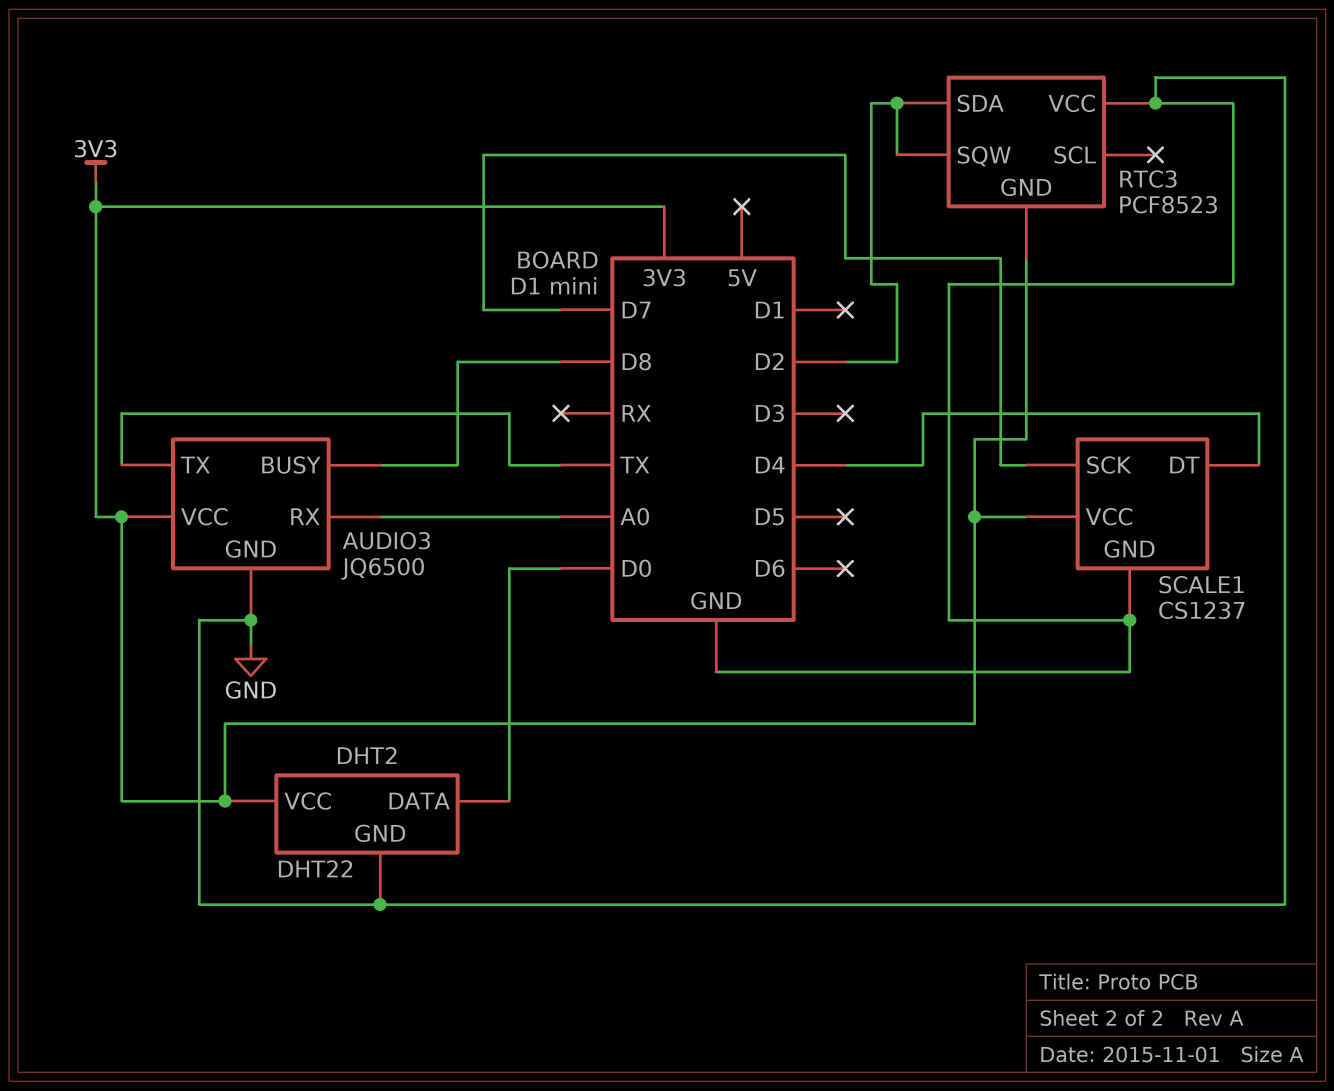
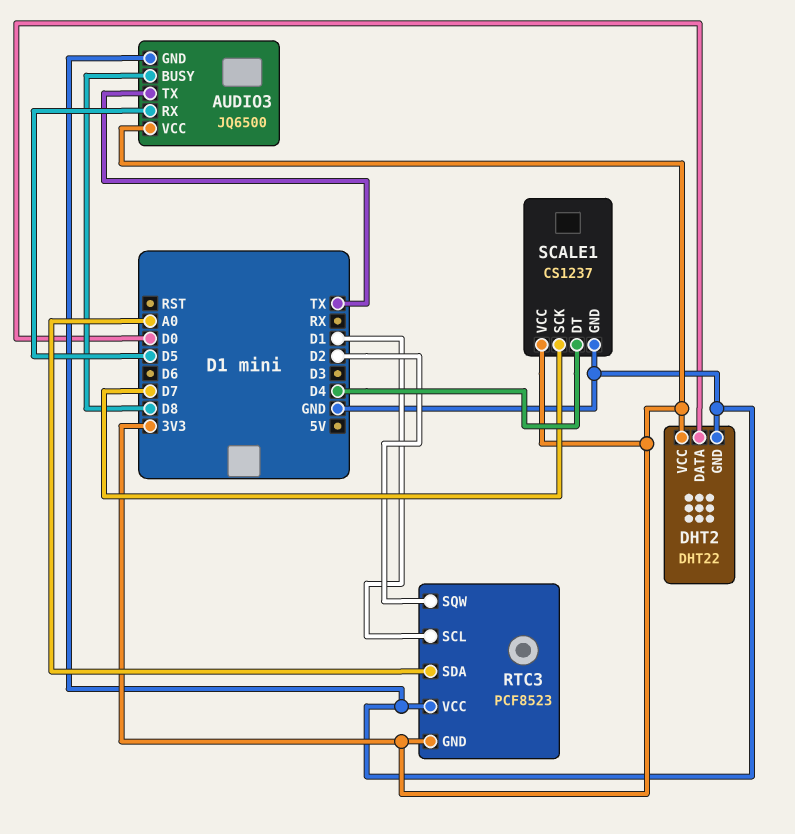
AUDIO3 pin RX: A0 -> D5
RTC3 pin SCL: none -> D1
RTC3 pin SDA: D2 -> A0

